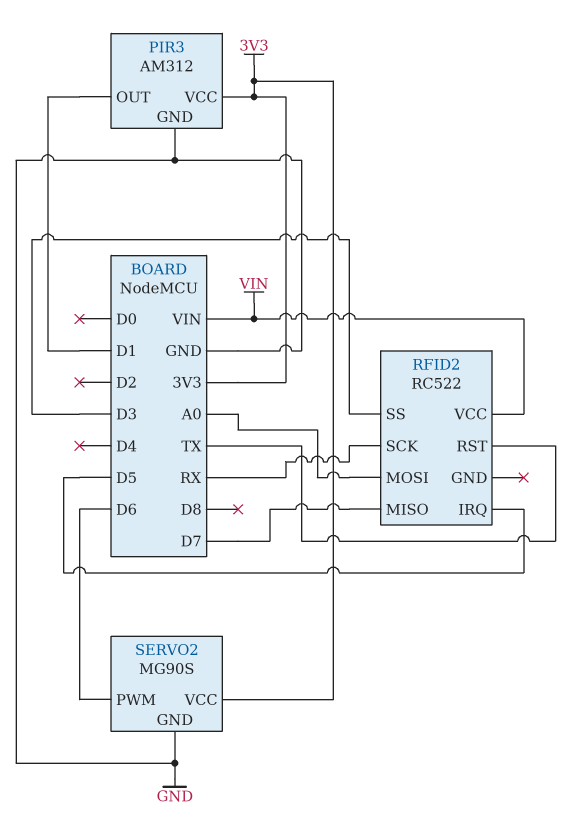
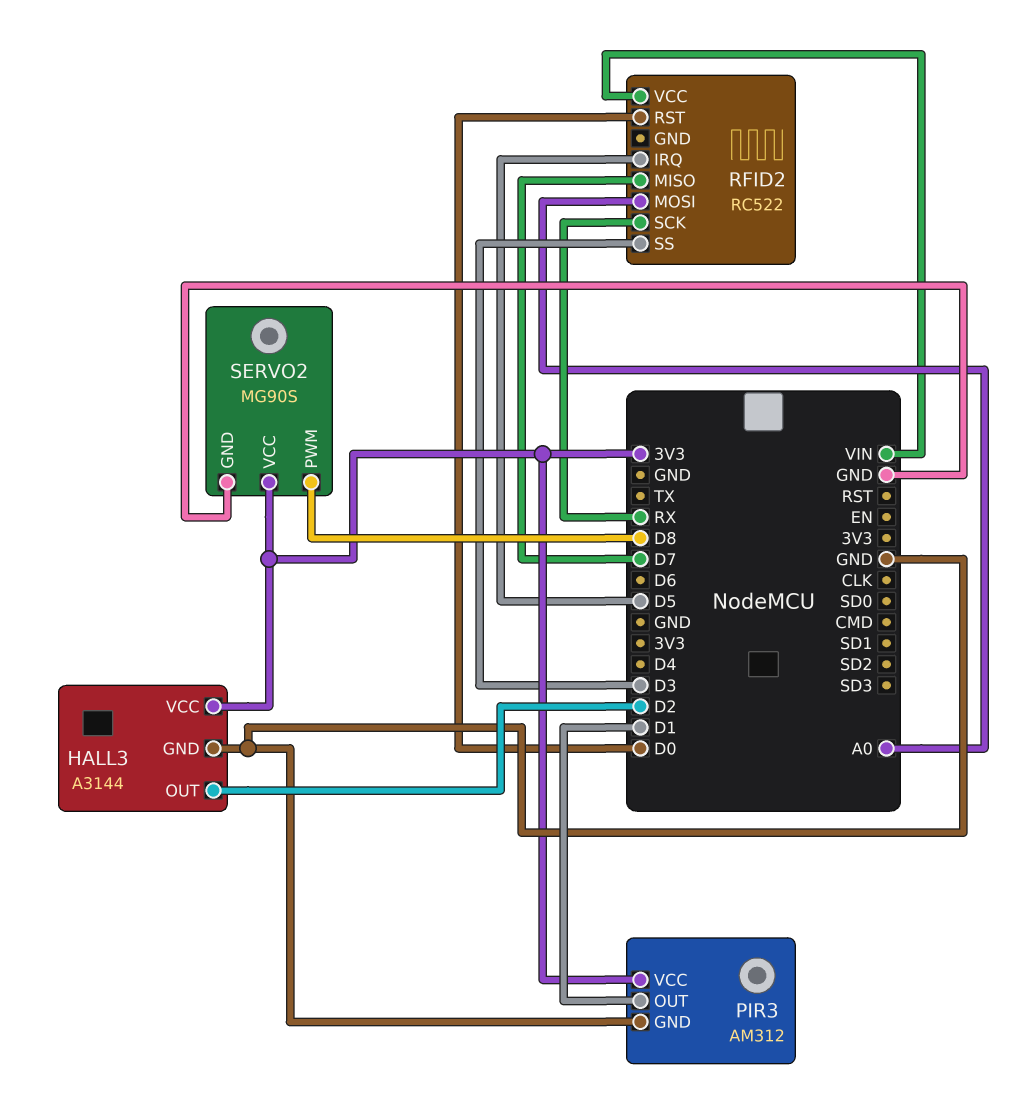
HALL3: none -> A3144
HALL3 pin GND: none -> GND
HALL3 pin OUT: none -> D2
HALL3 pin VCC: none -> 3V3
RFID2 pin RST: TX -> D0
SERVO2 pin PWM: D6 -> D8

